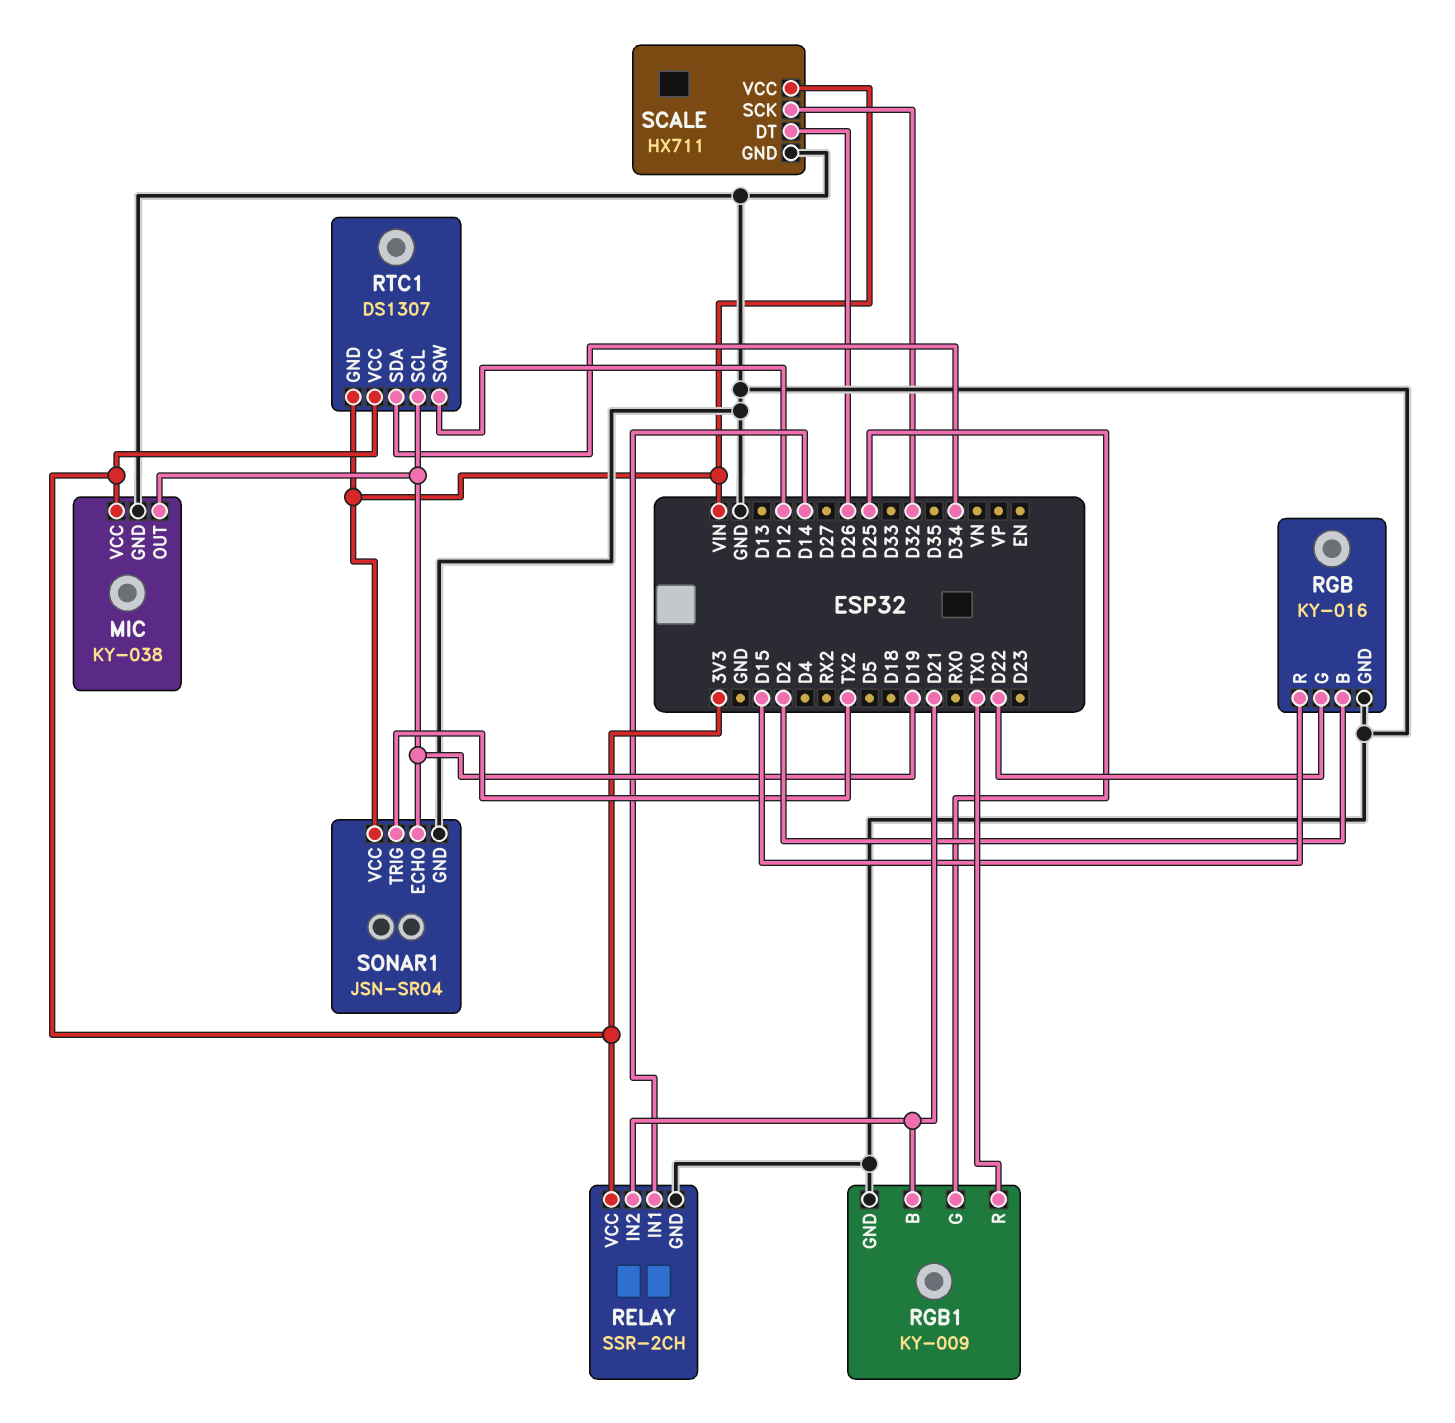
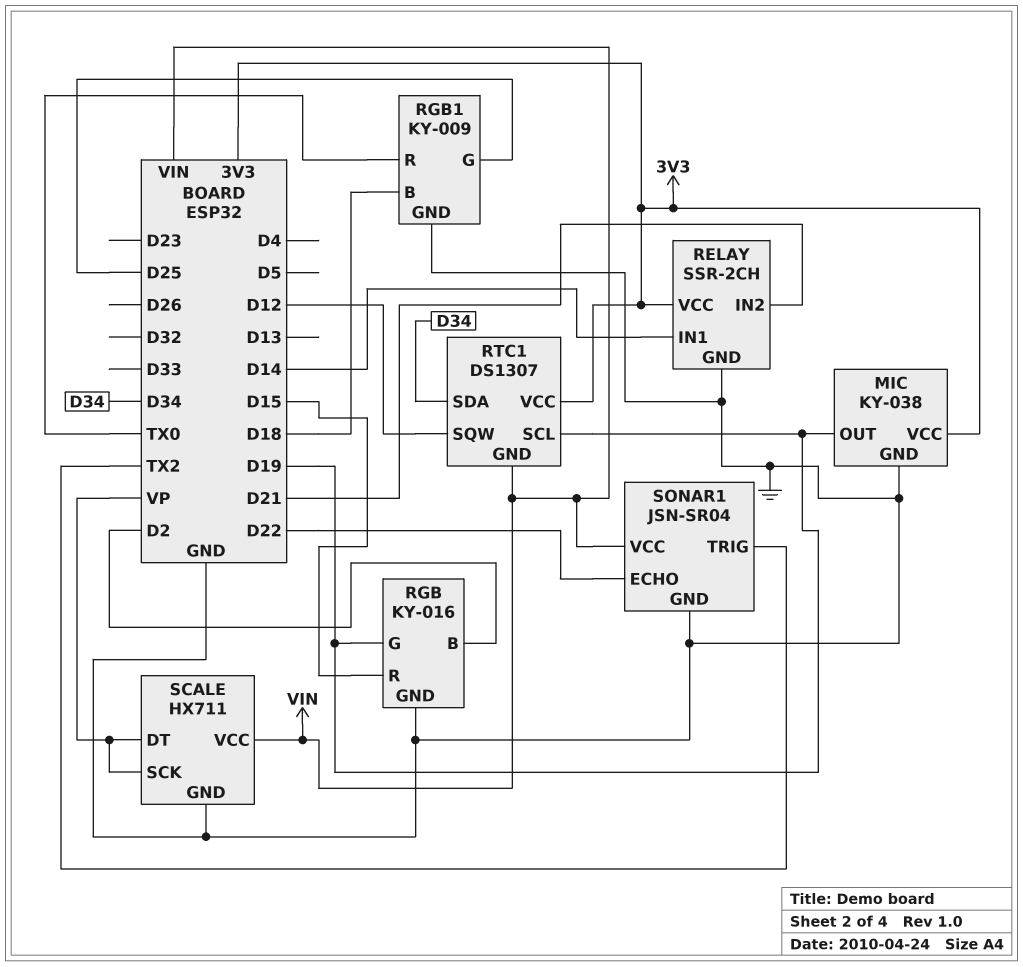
RGB pin G: D22 -> D19
RGB1 pin B: D21 -> D18
SCALE pin DT: D26 -> VP
SCALE pin SCK: D32 -> VP
SONAR1 pin ECHO: D19 -> D22

